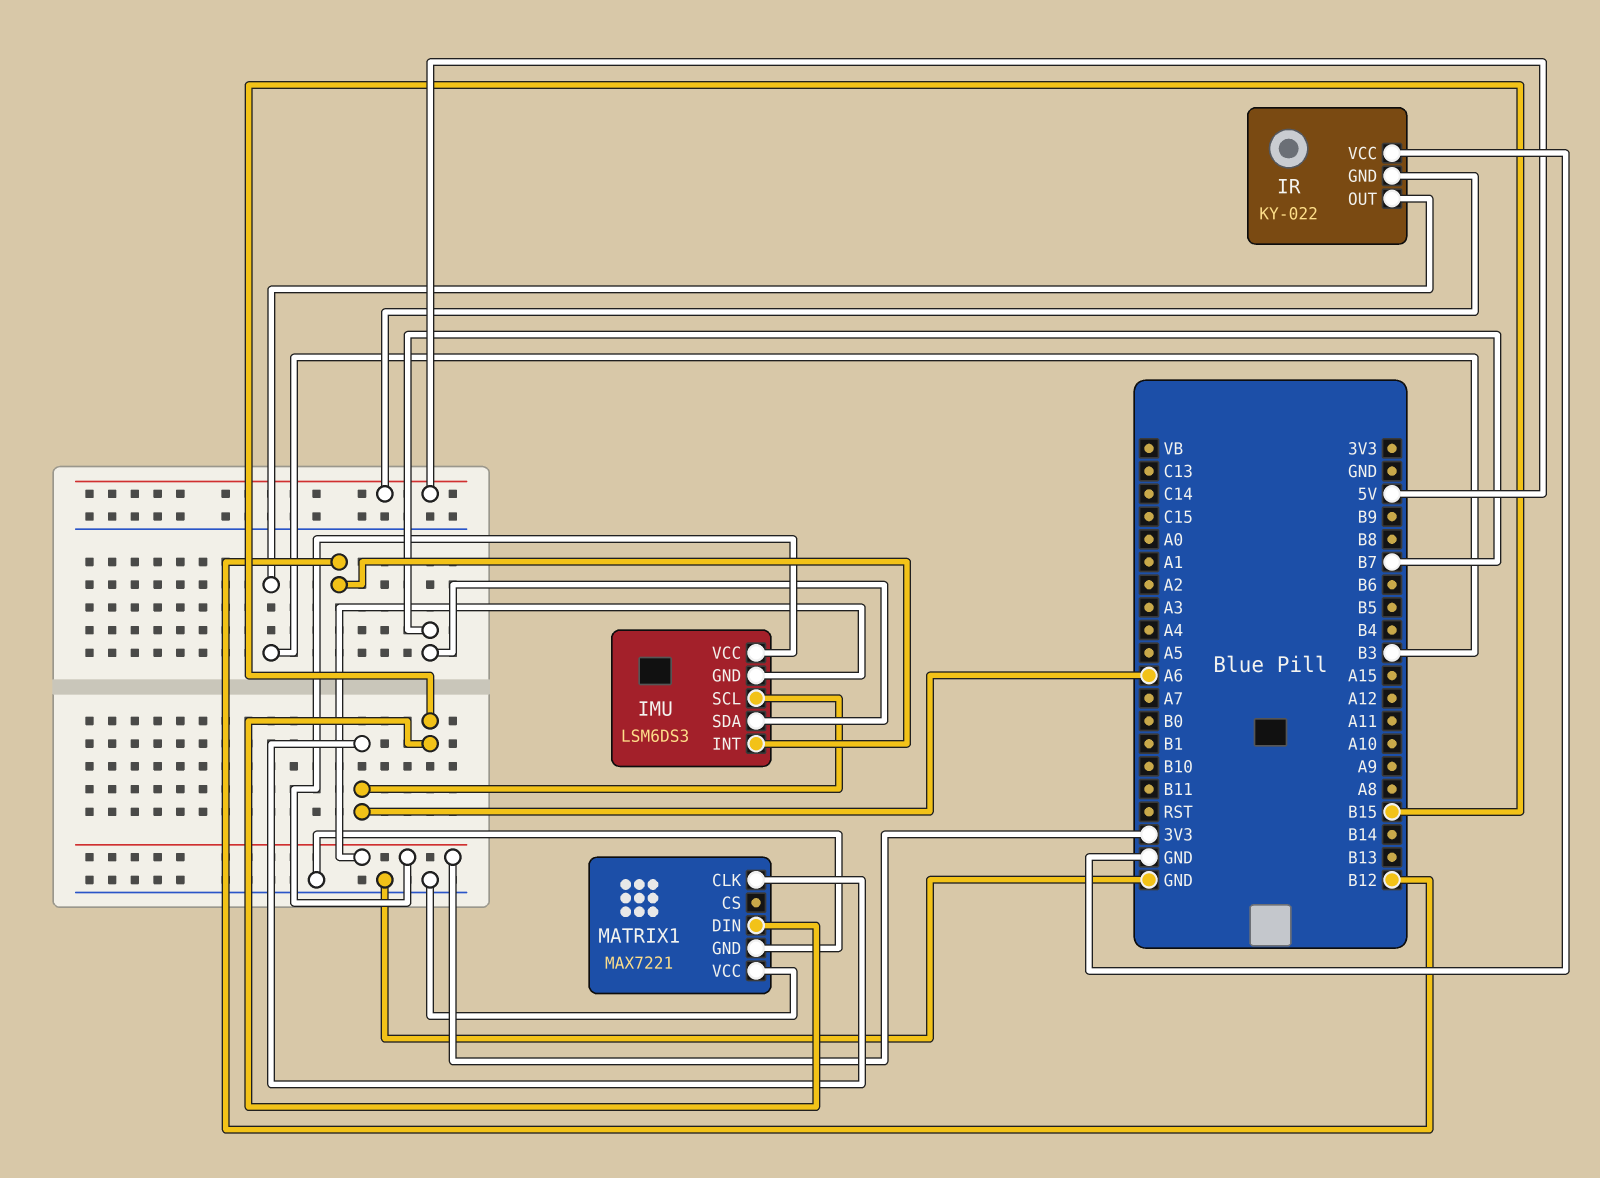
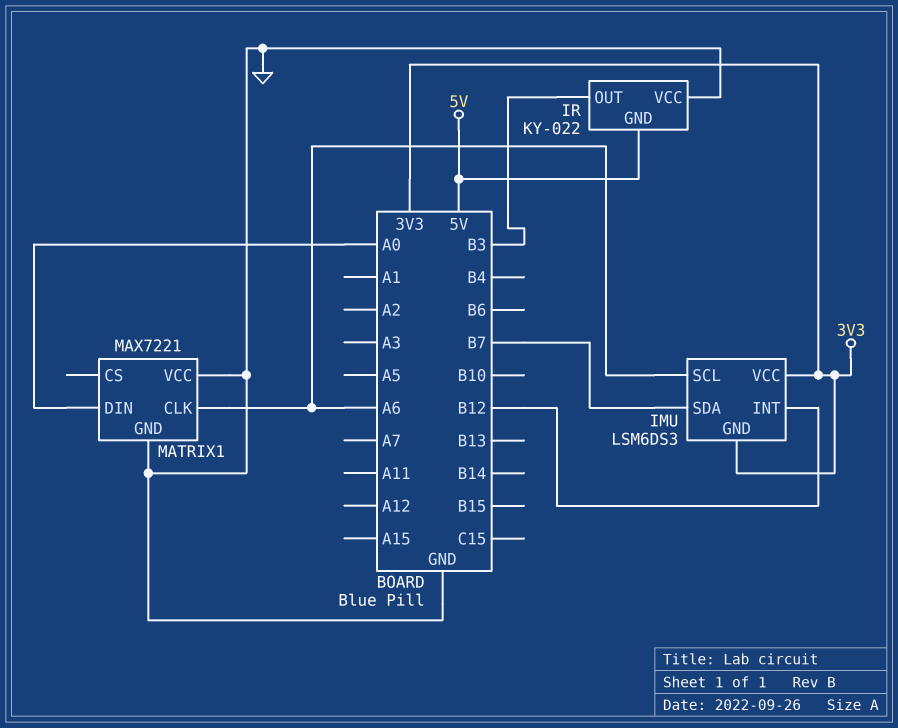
MATRIX1 pin DIN: B15 -> A0

